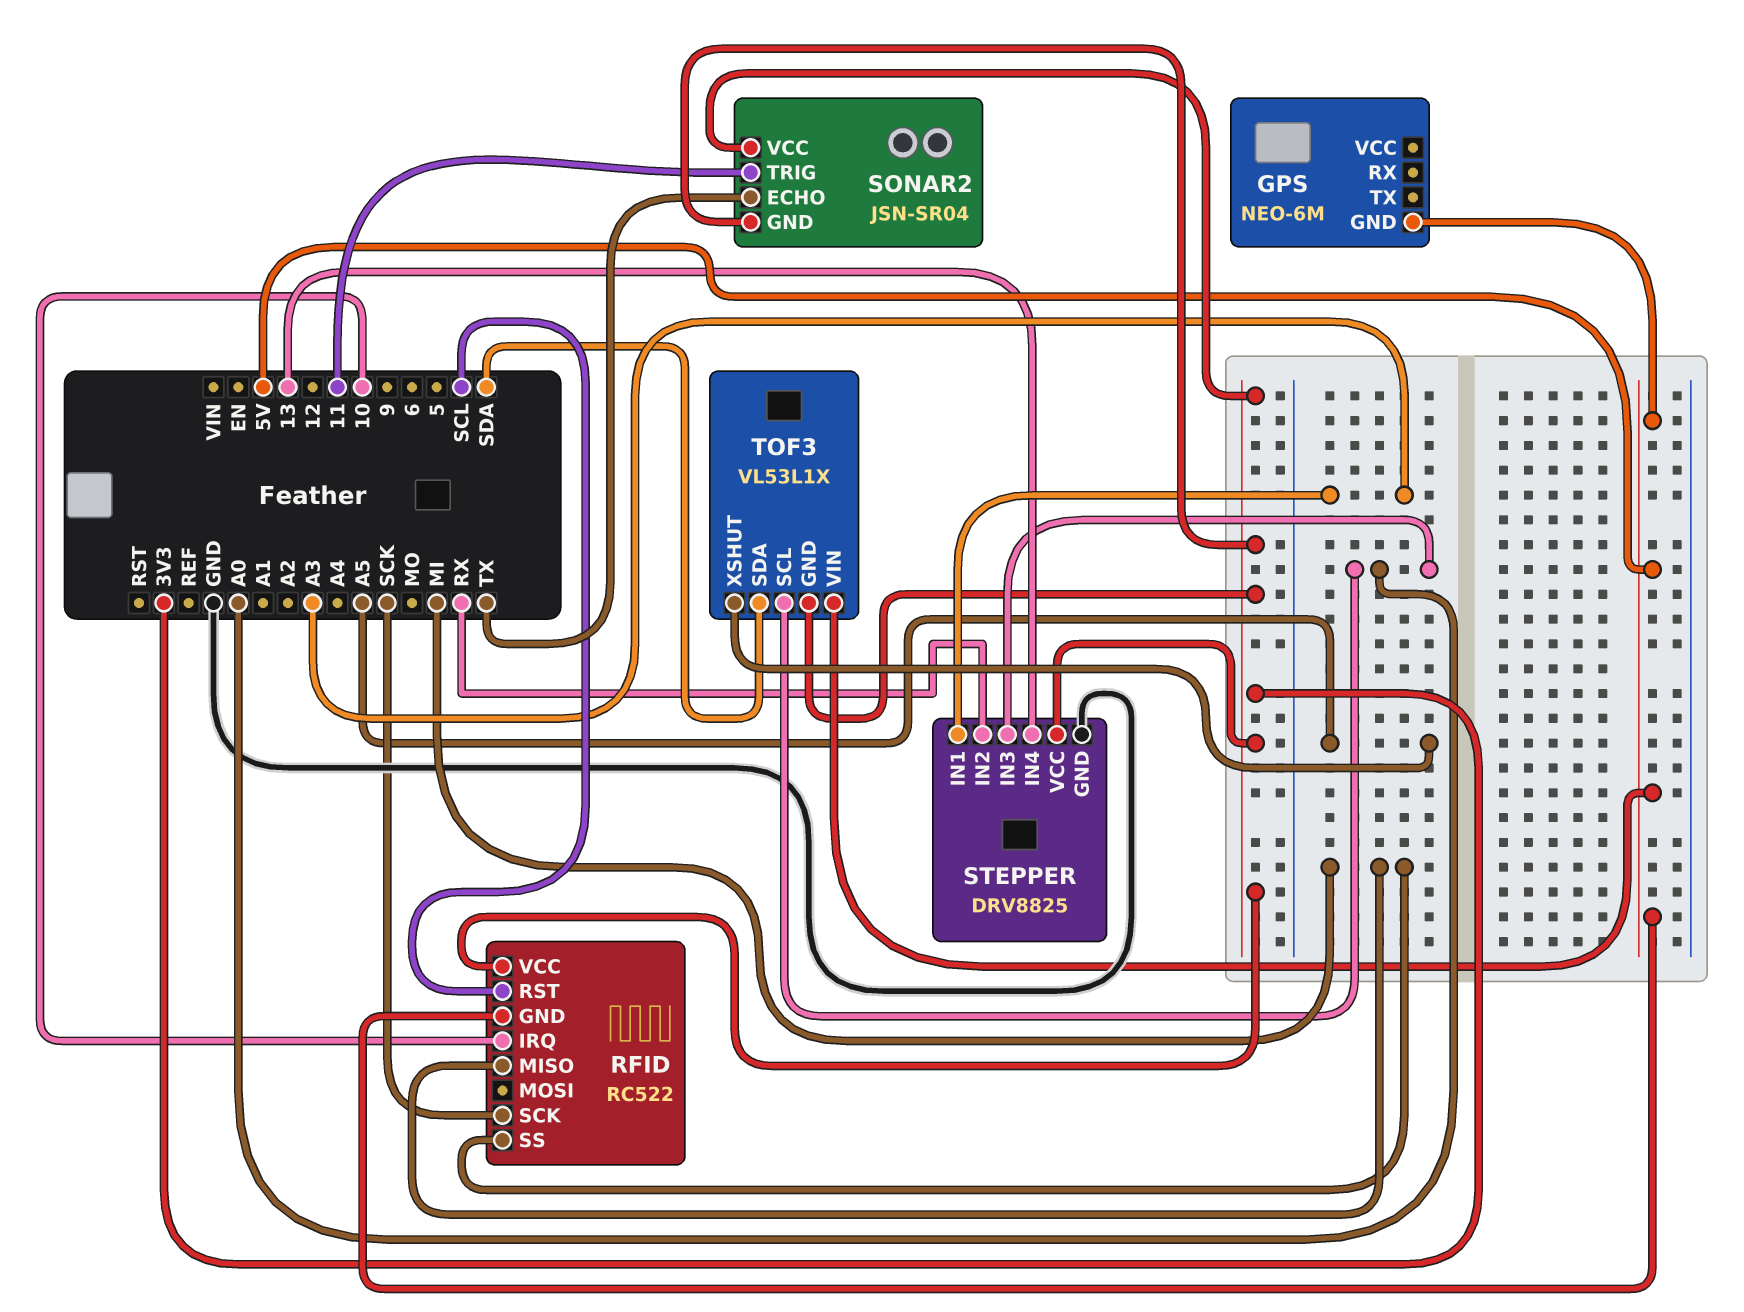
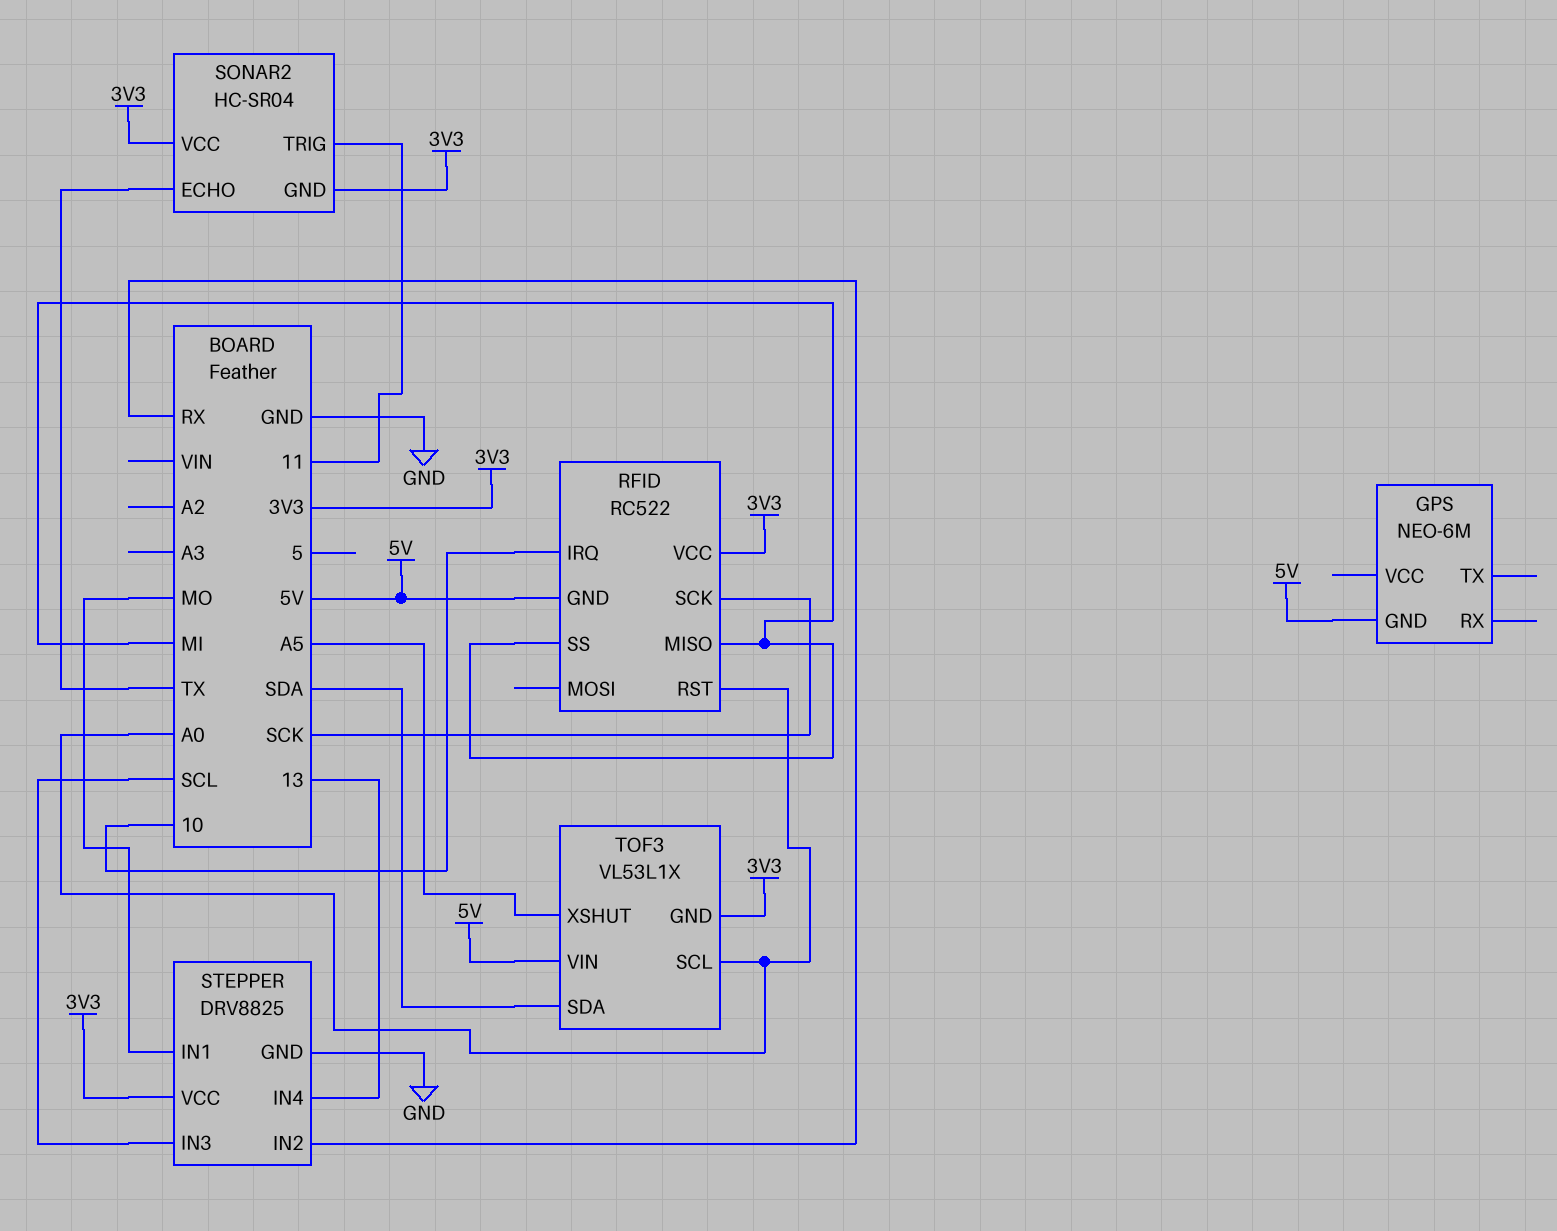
RFID pin RST: SCL -> A0
SONAR2: JSN-SR04 -> HC-SR04
STEPPER pin IN1: A3 -> MO
STEPPER pin IN3: A0 -> SCL

